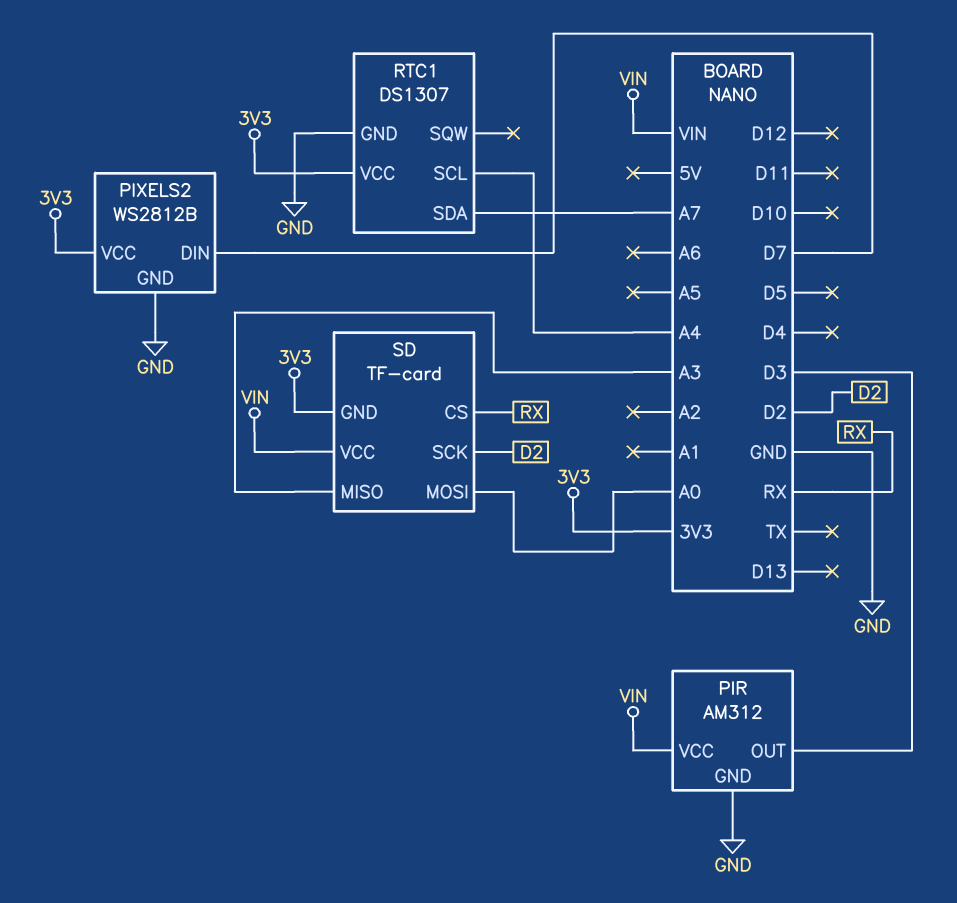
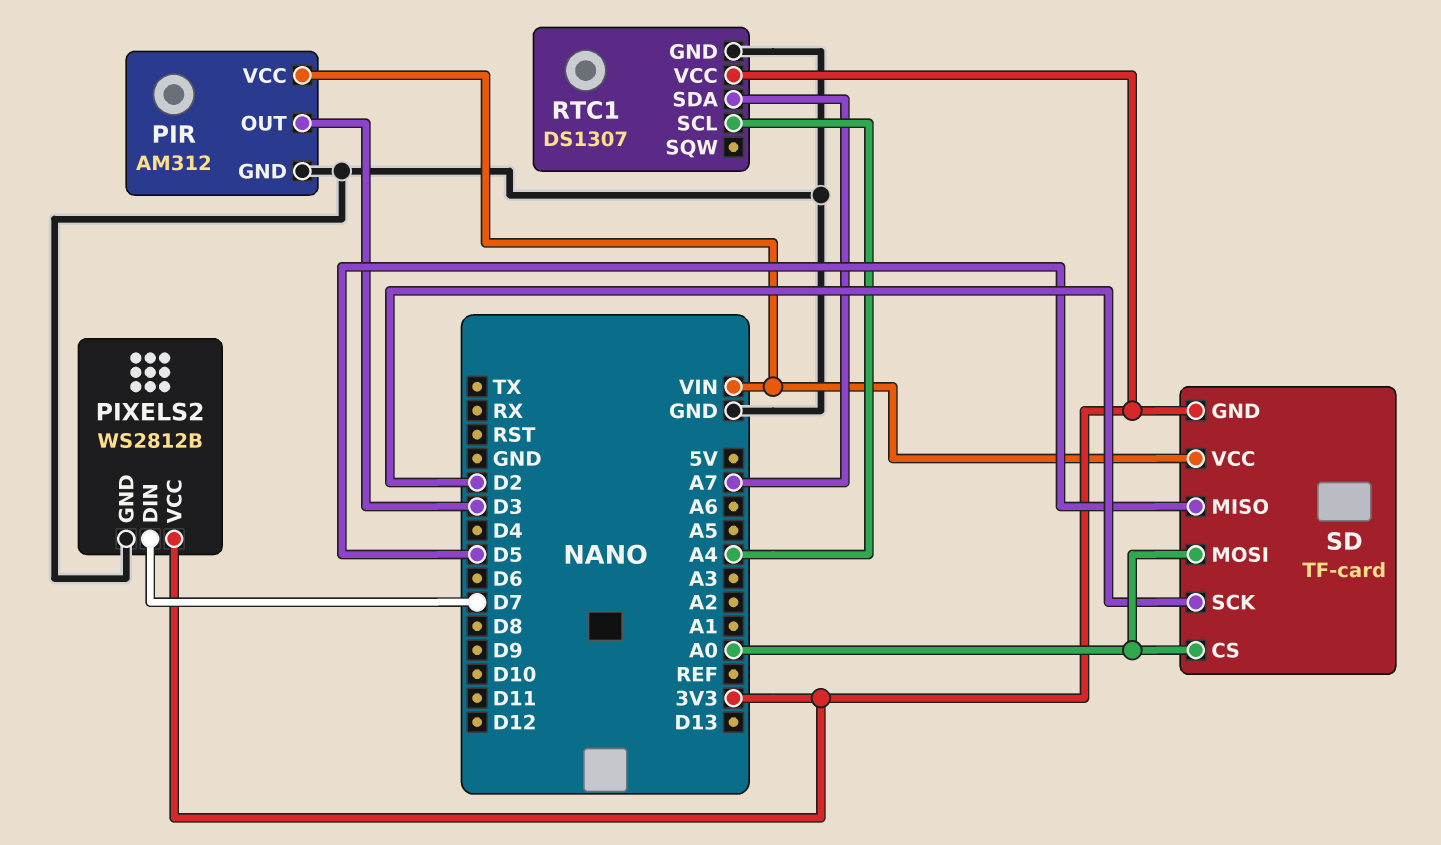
SD pin CS: RX -> A0
SD pin MISO: A3 -> D5

